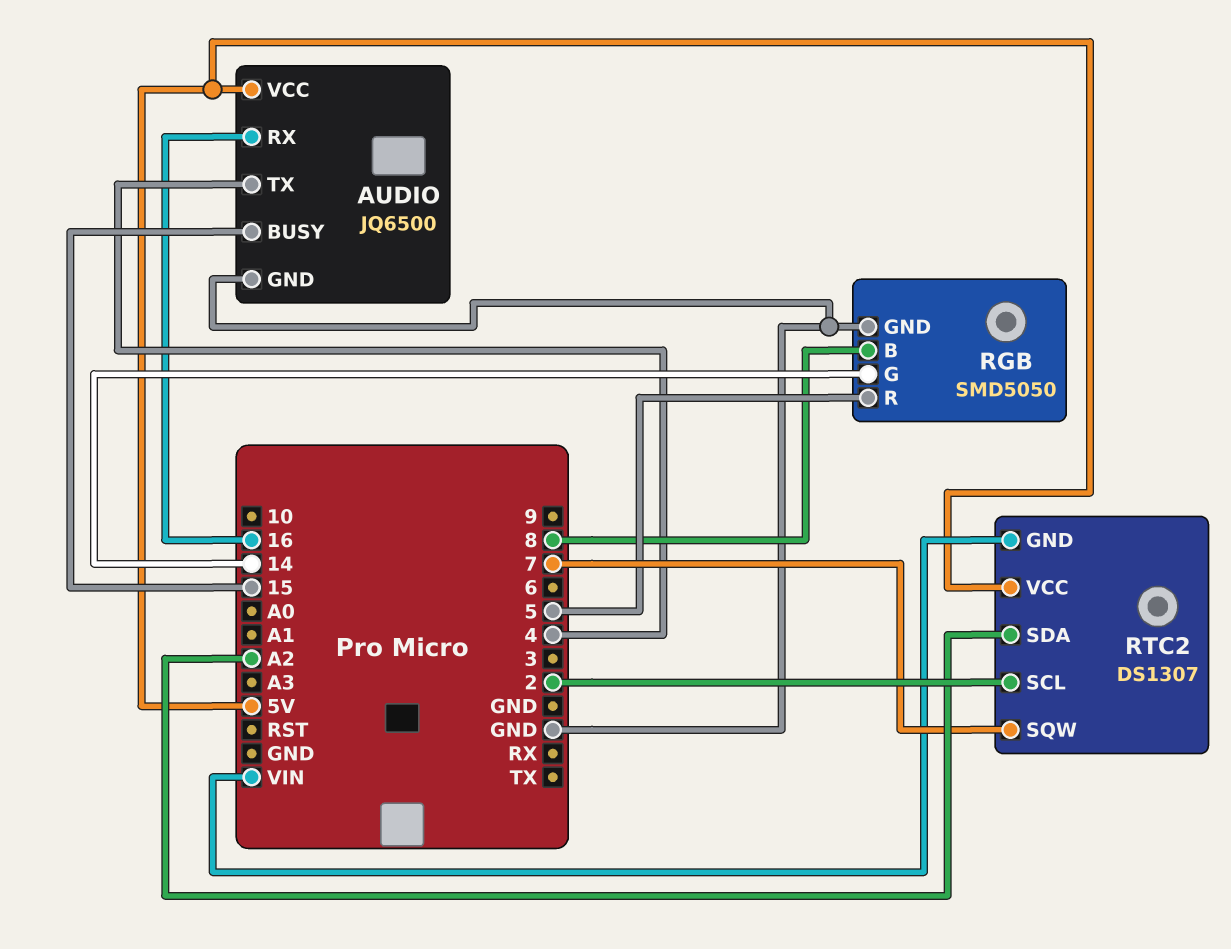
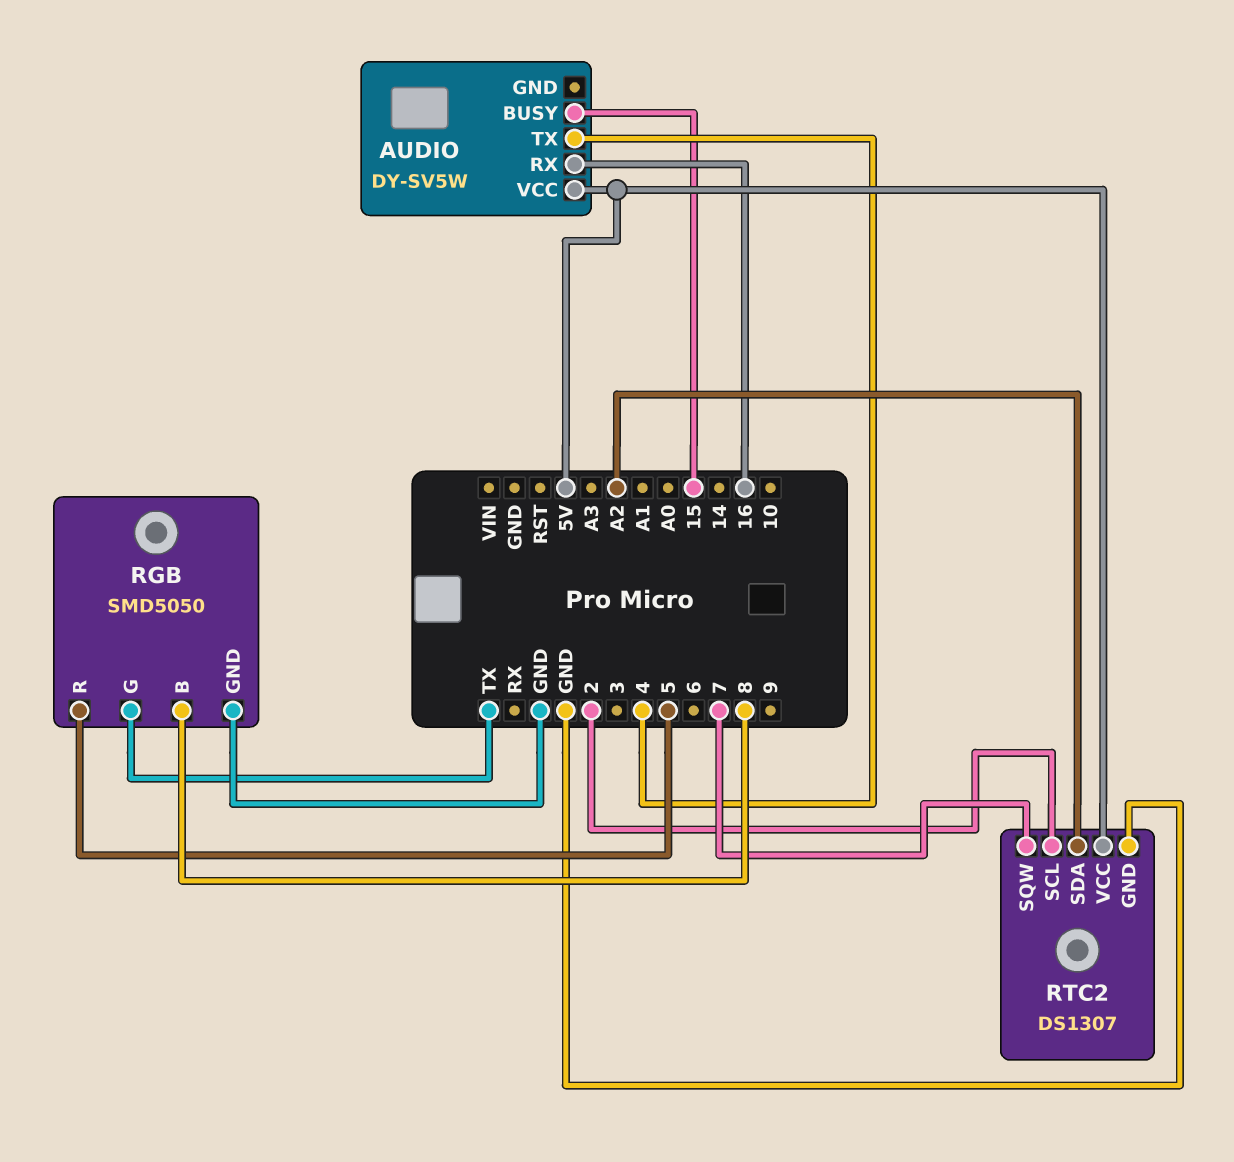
AUDIO: JQ6500 -> DY-SV5W
AUDIO pin GND: GND -> none
RGB pin G: 14 -> TX
RTC2 pin GND: VIN -> GND

